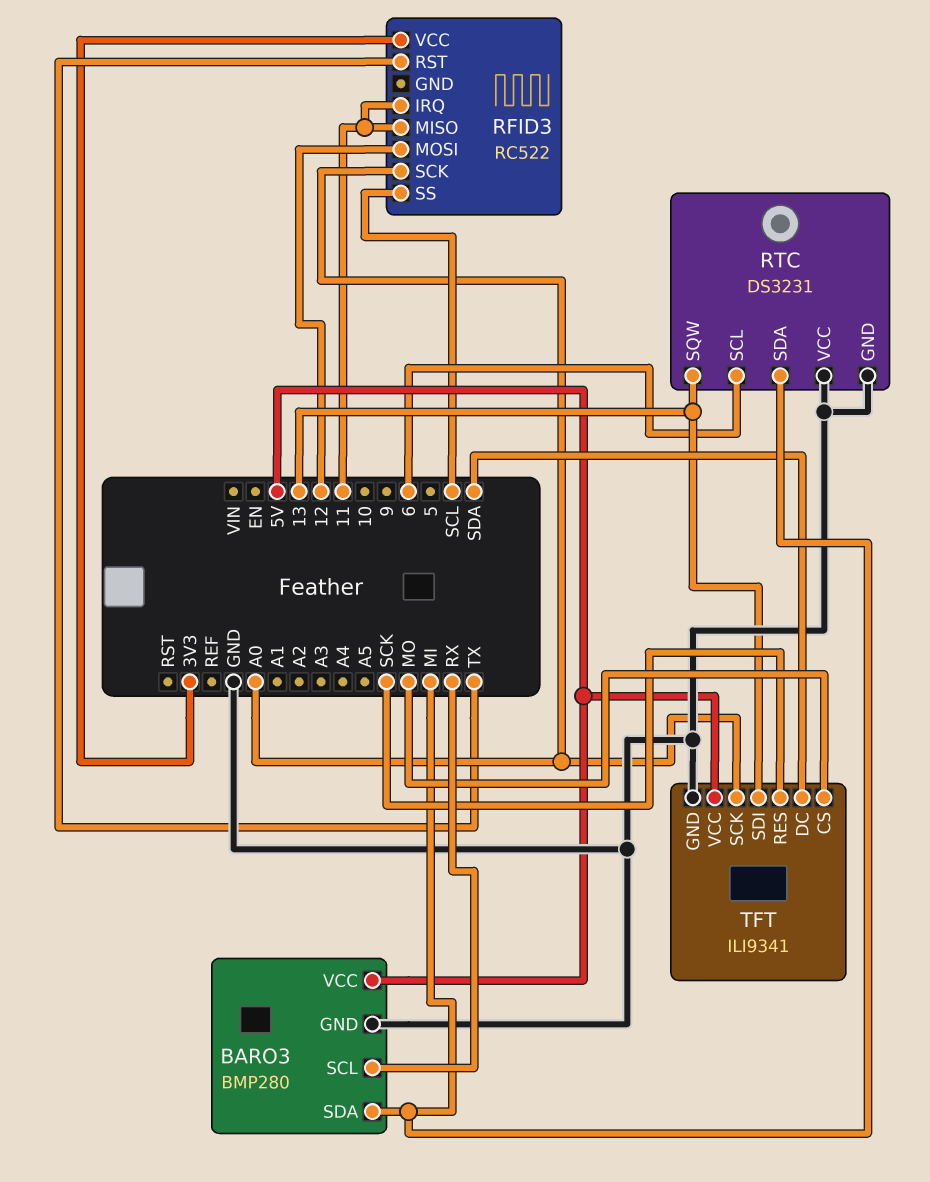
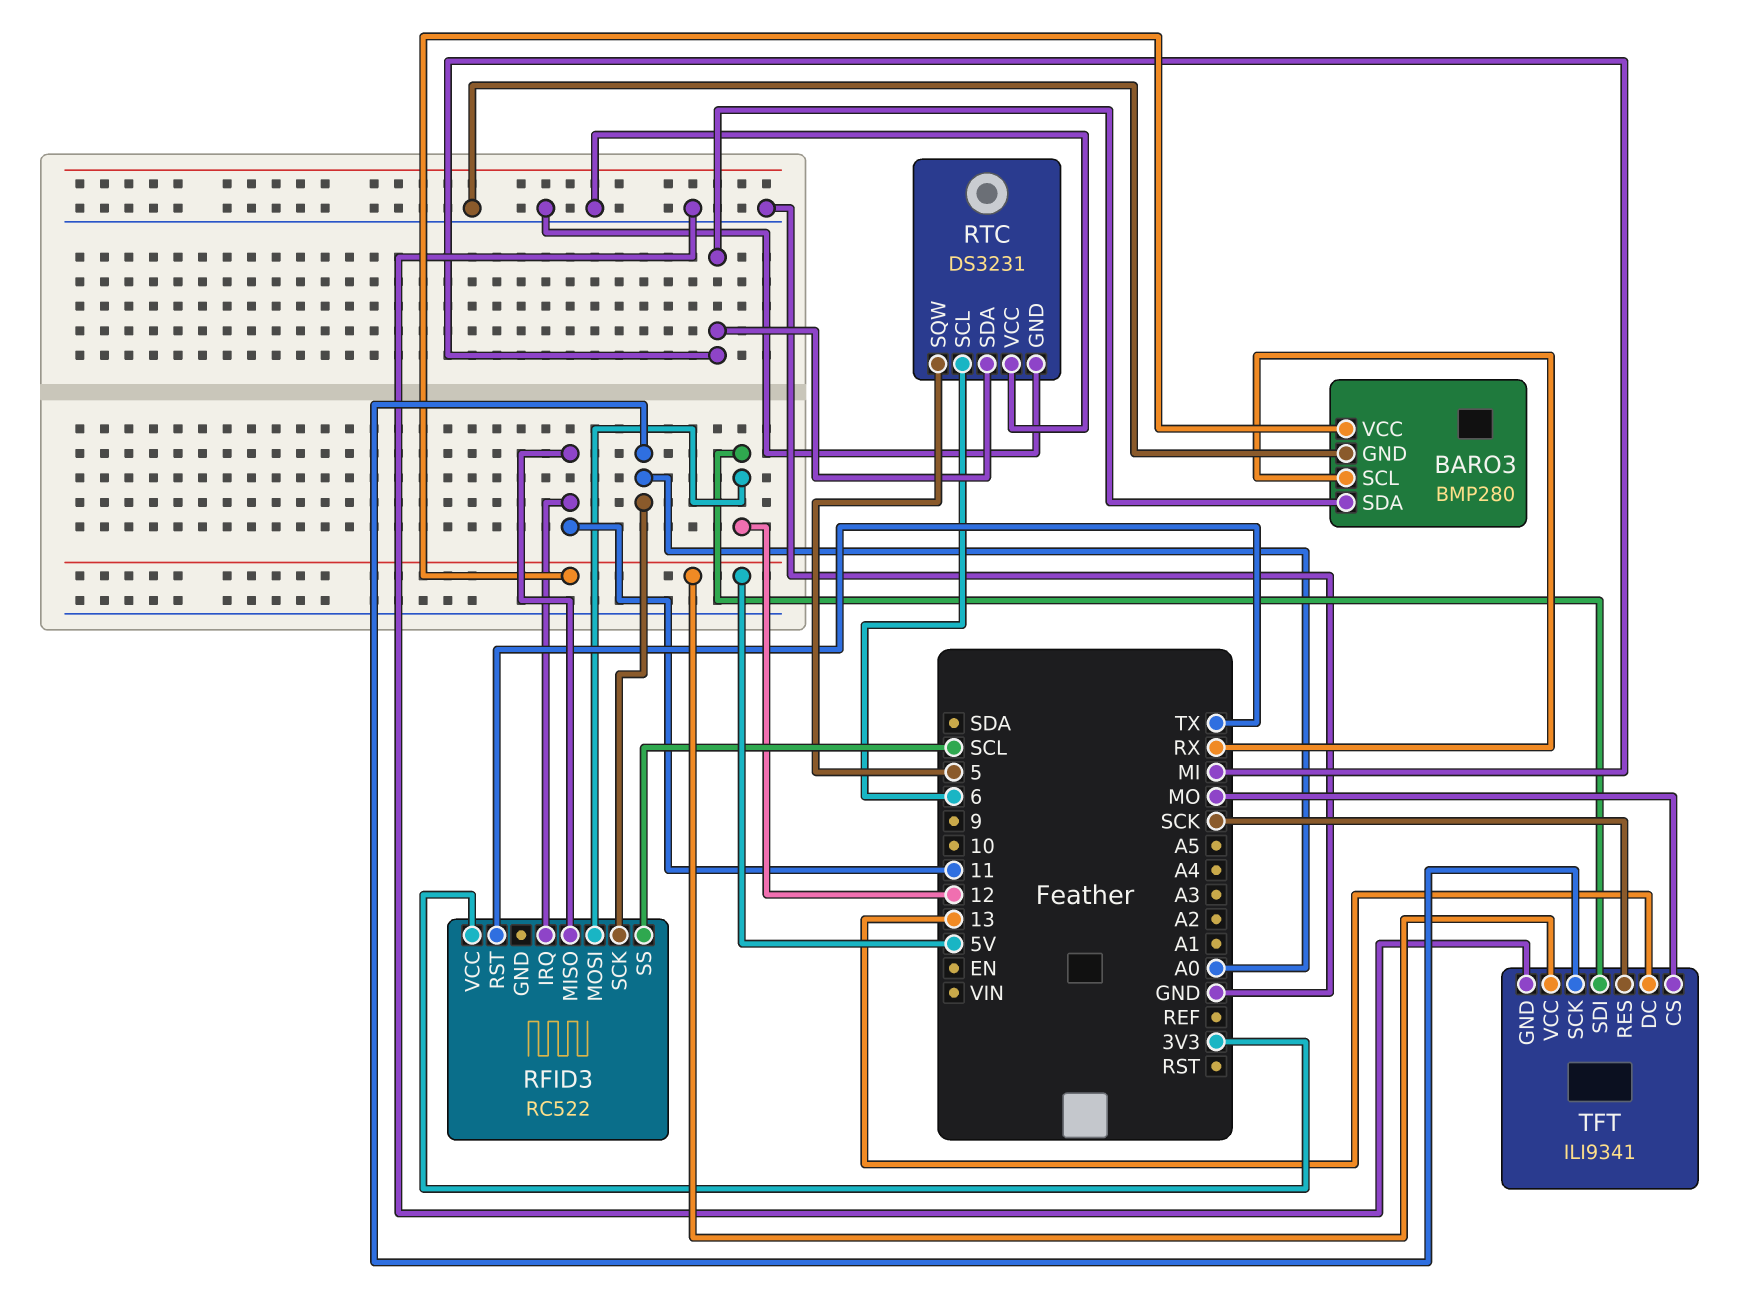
RTC pin SQW: 13 -> 5
TFT pin DC: SDA -> 13
TFT pin SDI: 13 -> 12

